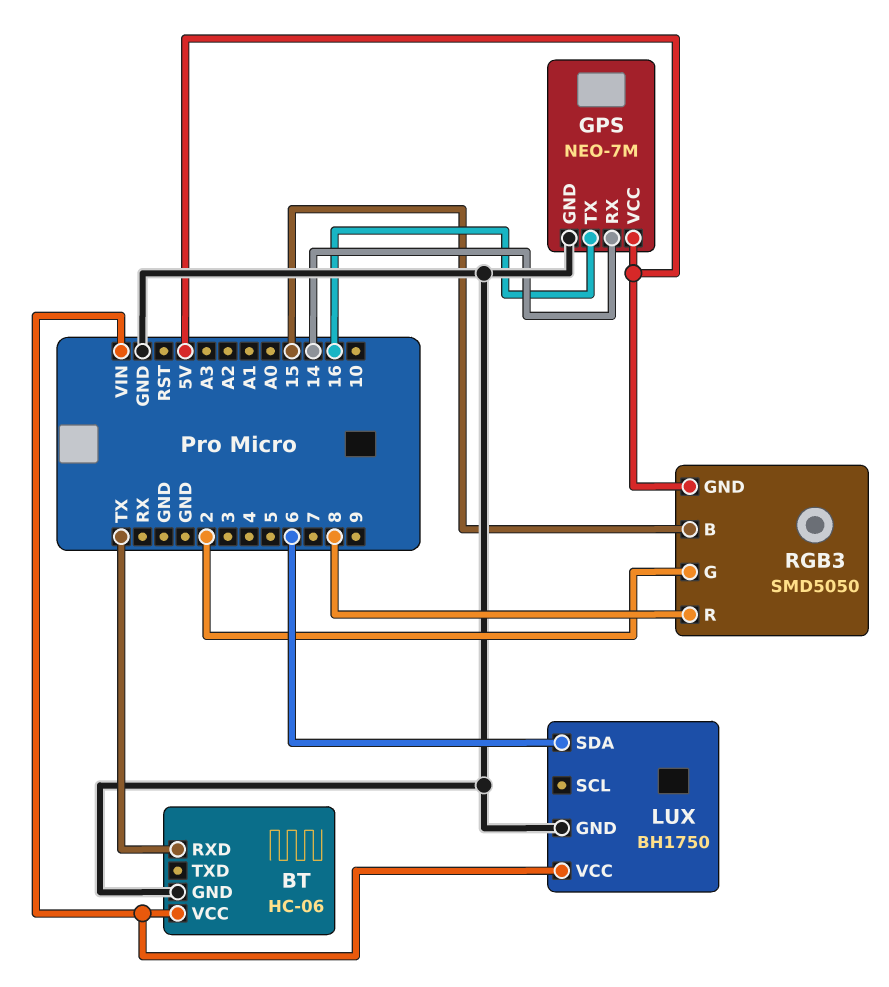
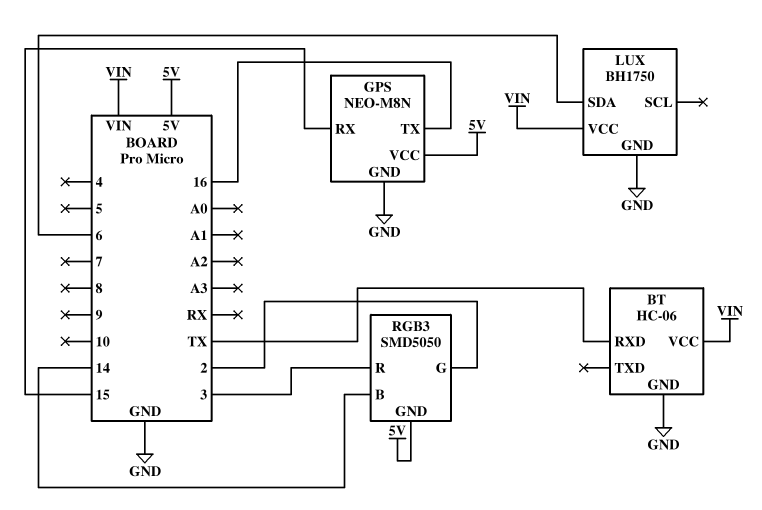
GPS: NEO-7M -> NEO-M8N
GPS pin RX: 14 -> 15
RGB3 pin B: 15 -> 14
RGB3 pin R: 8 -> 3

